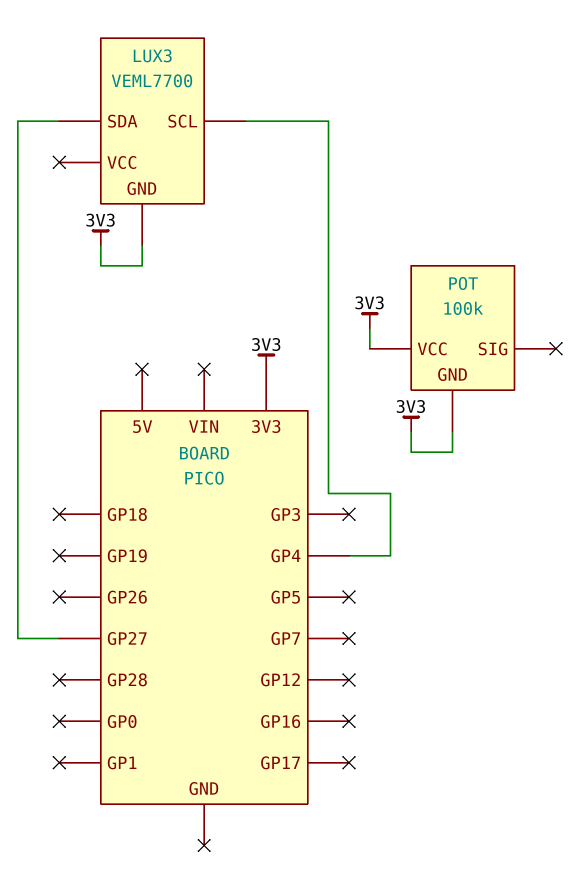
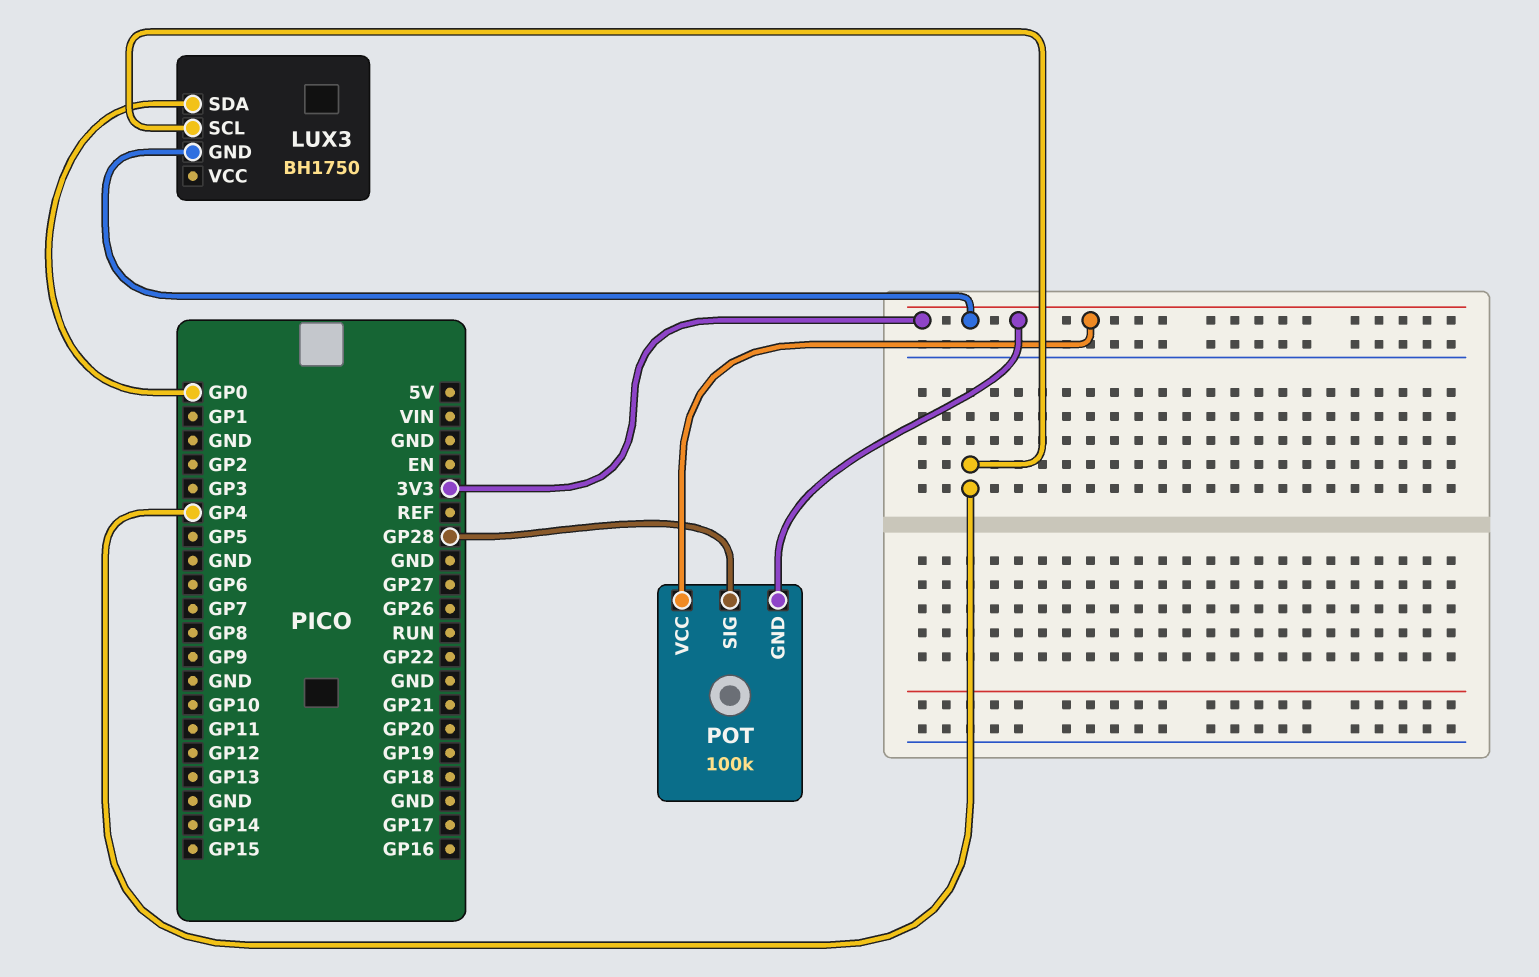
LUX3: VEML7700 -> BH1750
LUX3 pin SDA: GP27 -> GP0
POT pin SIG: none -> GP28

